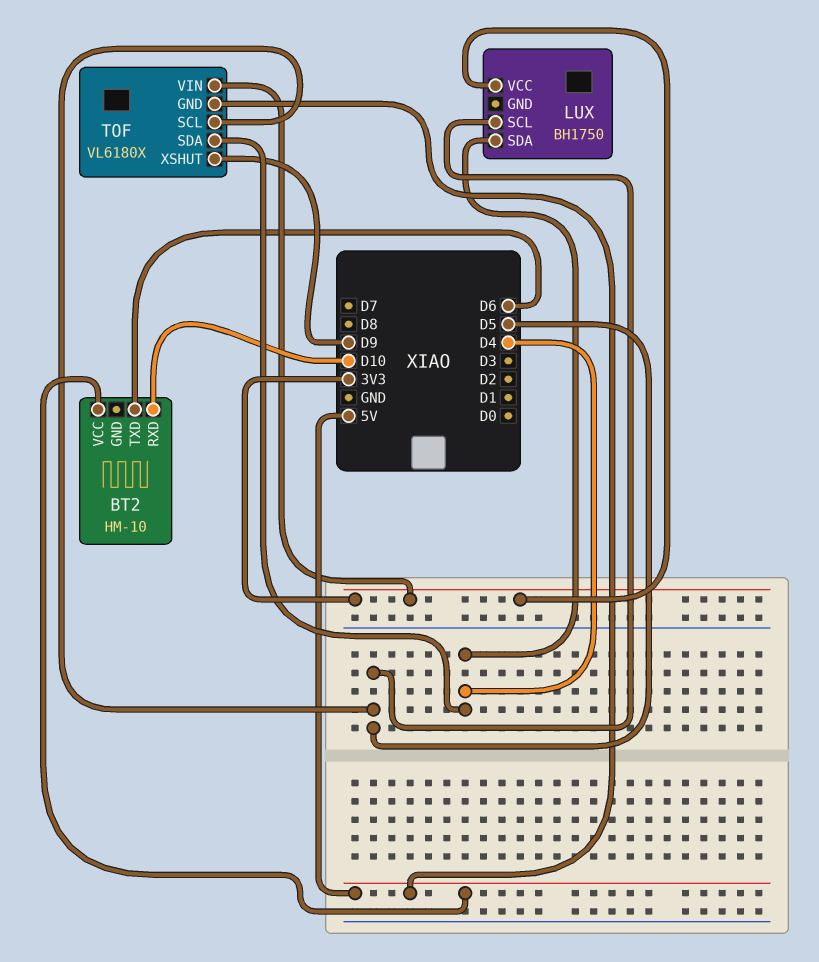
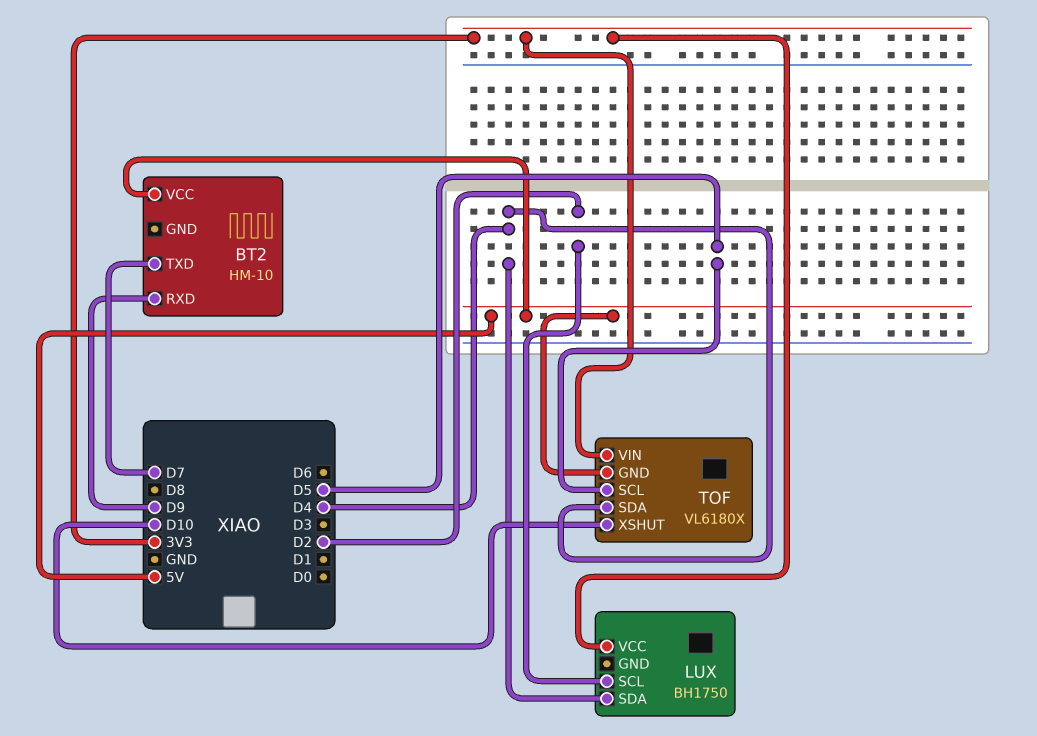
BT2 pin RXD: D10 -> D9
BT2 pin TXD: D6 -> D7
LUX pin SCL: D5 -> D2
TOF pin XSHUT: D9 -> D10

